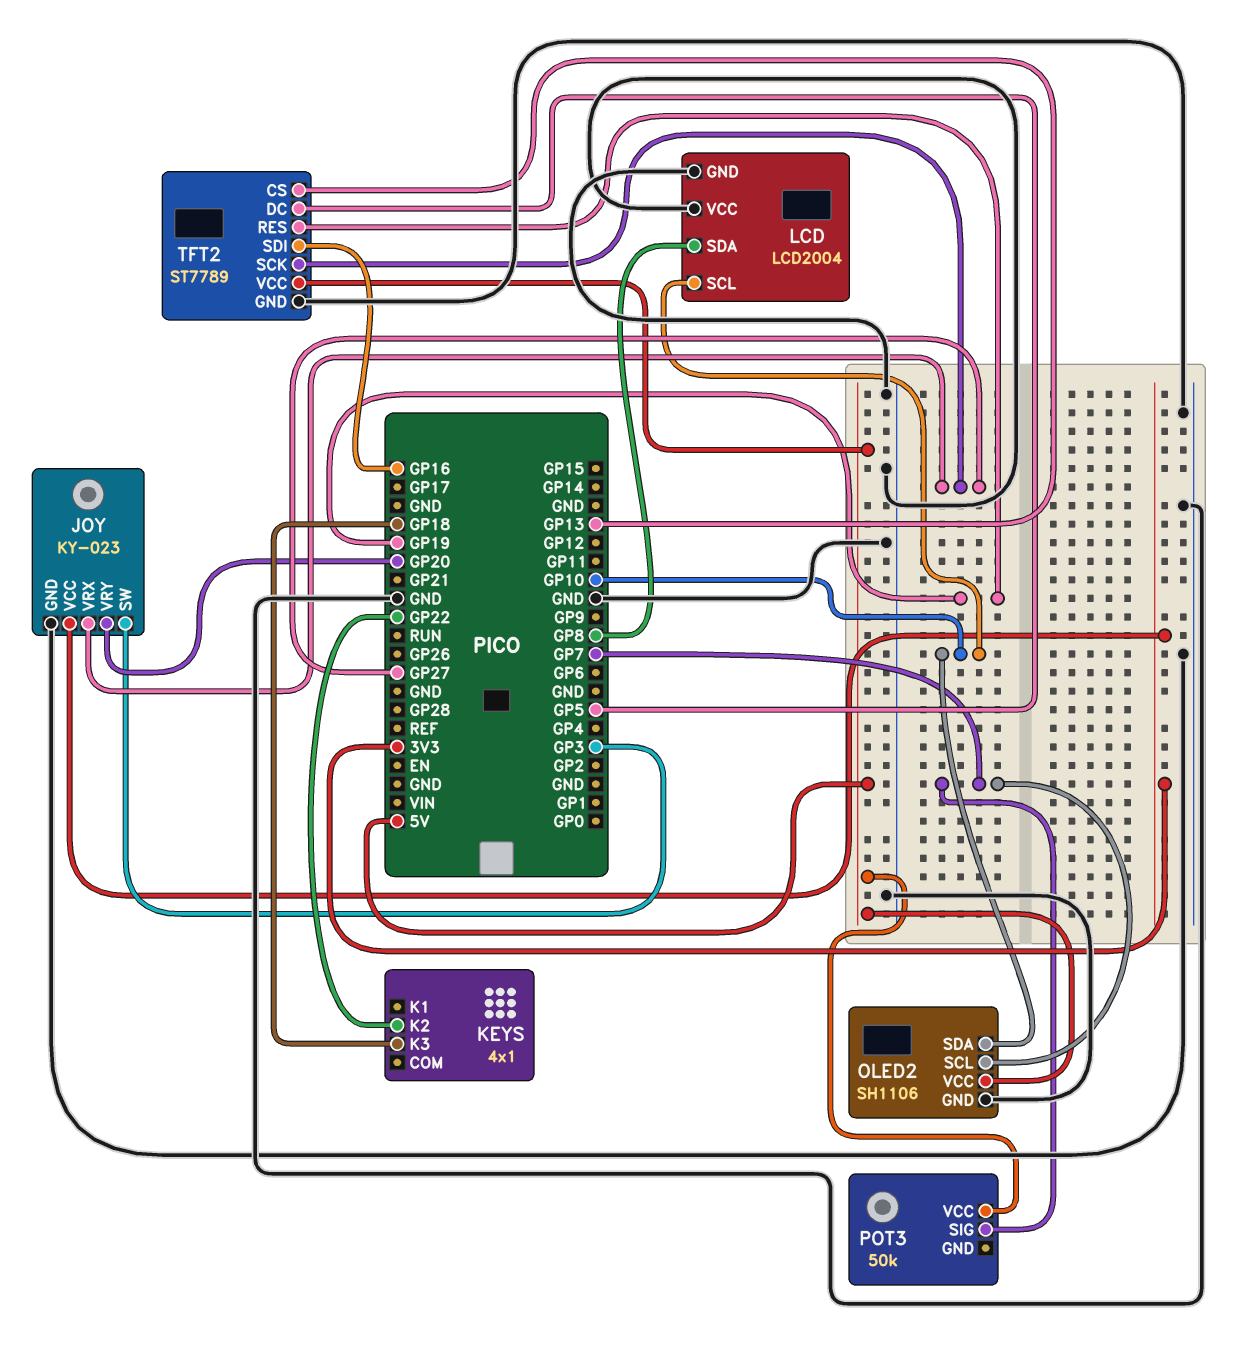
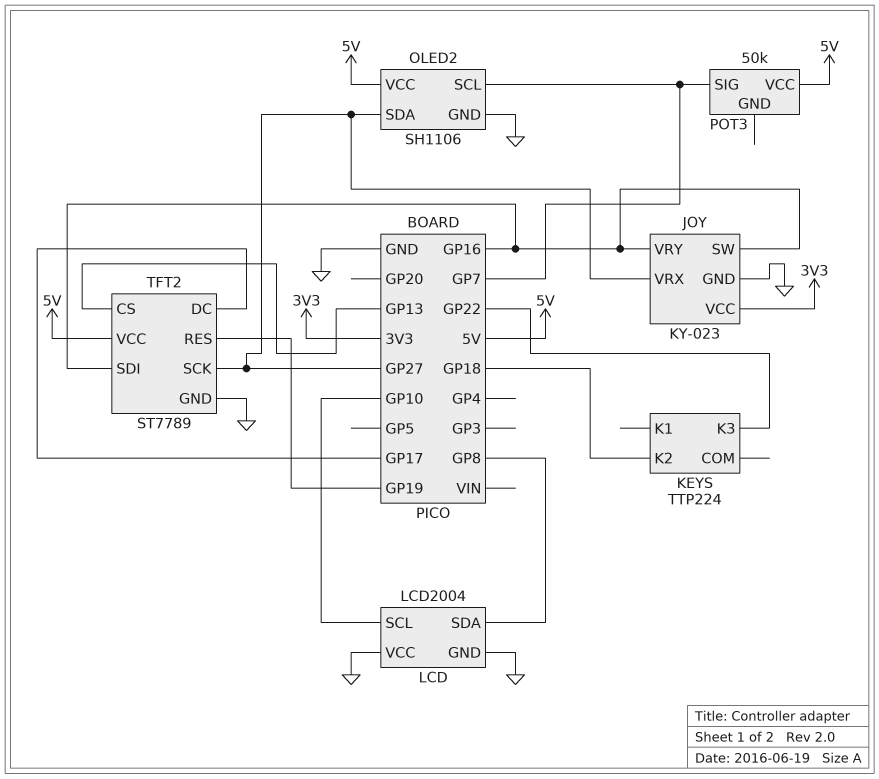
JOY pin SW: GP3 -> GP16
JOY pin VRY: GP20 -> GP16
KEYS: 4x1 -> TTP224
KEYS pin K2: GP22 -> GP18
KEYS pin K3: GP18 -> GP22
OLED2 pin SDA: GP10 -> GP27
TFT2 pin DC: GP5 -> GP17

